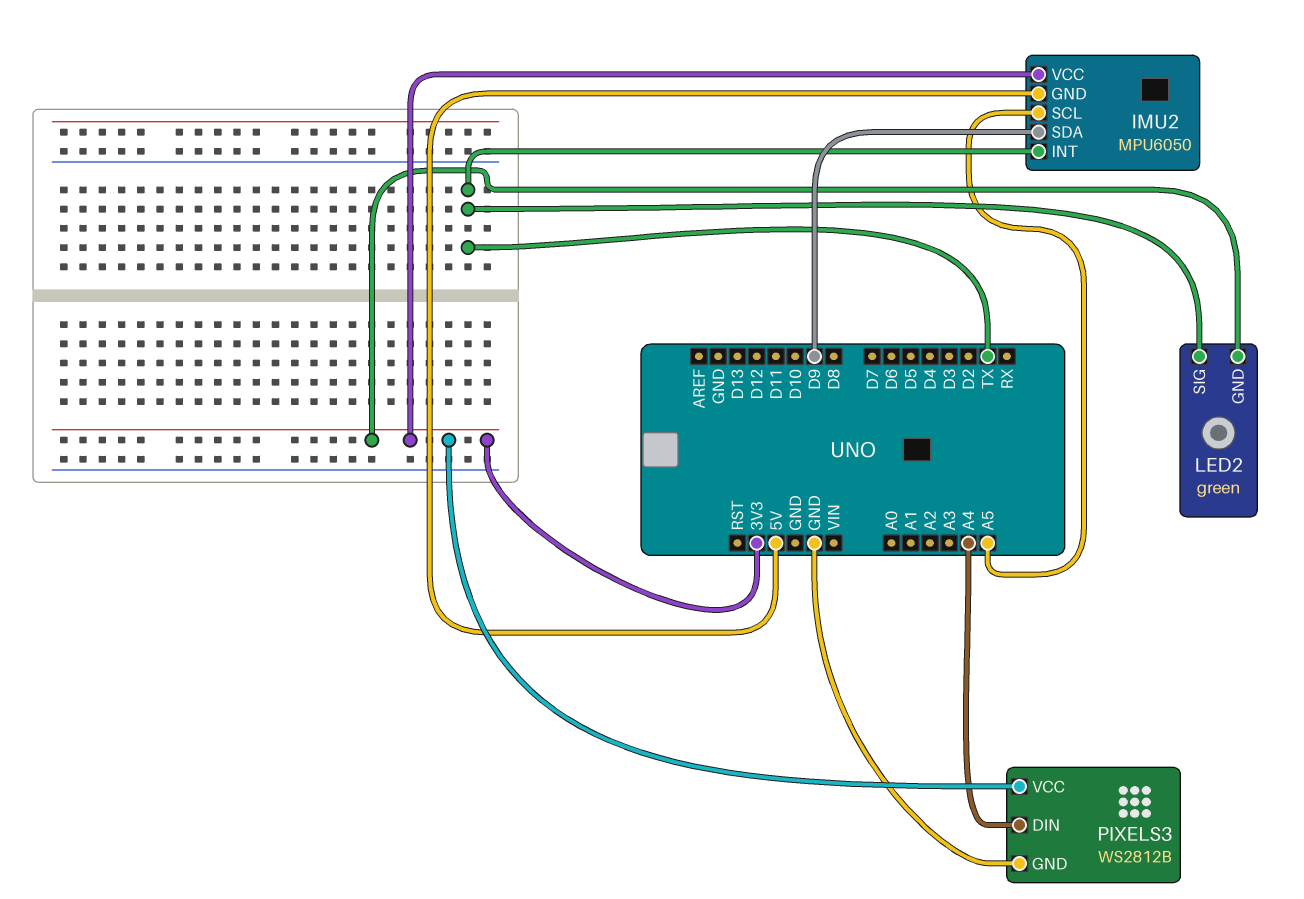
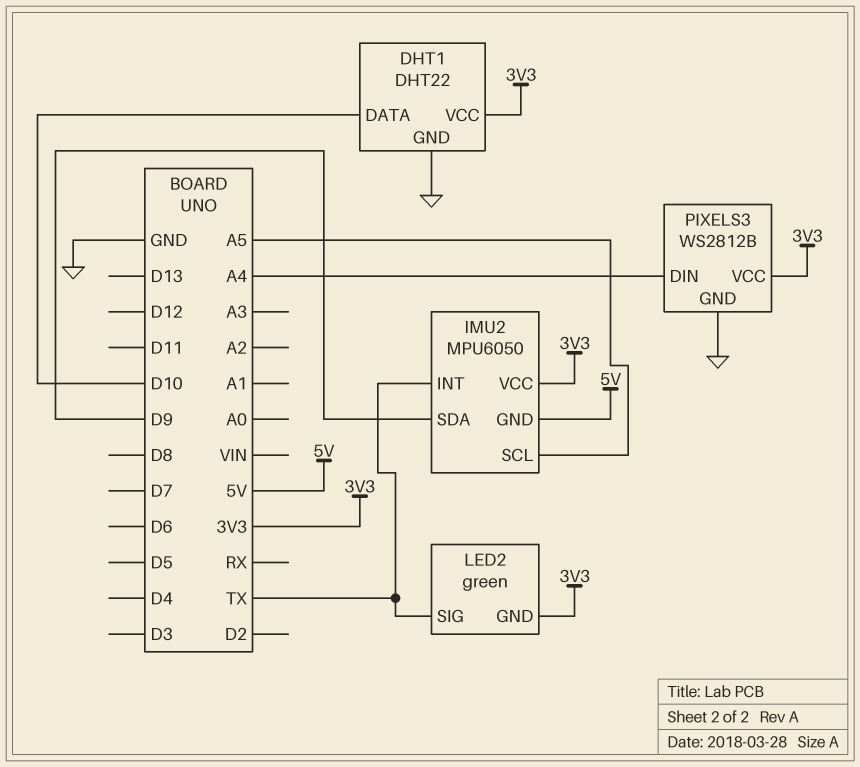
DHT1: none -> DHT22
DHT1 pin DATA: none -> D10
DHT1 pin GND: none -> GND
DHT1 pin VCC: none -> 3V3

